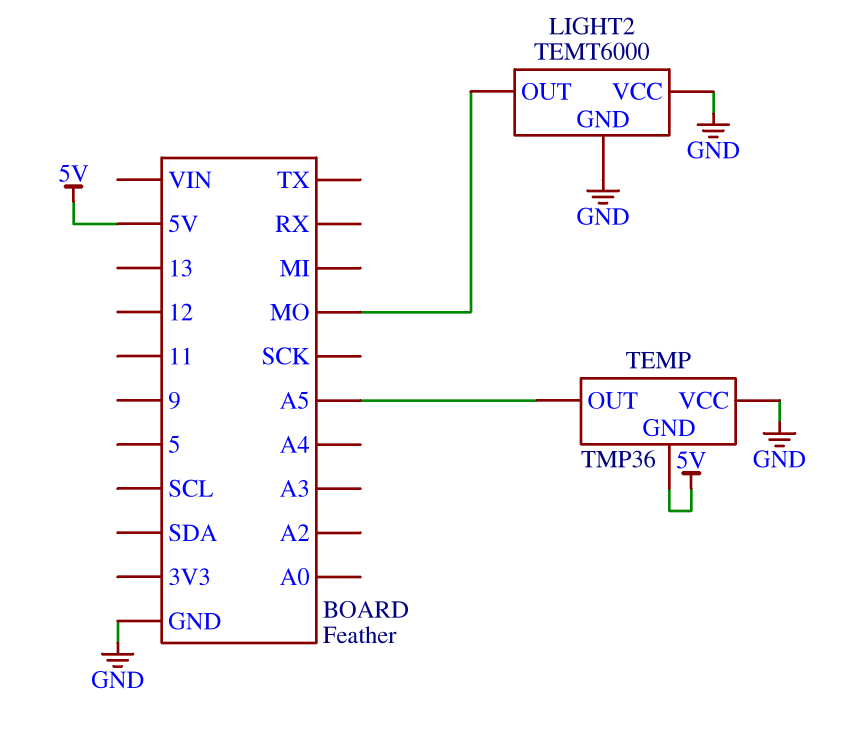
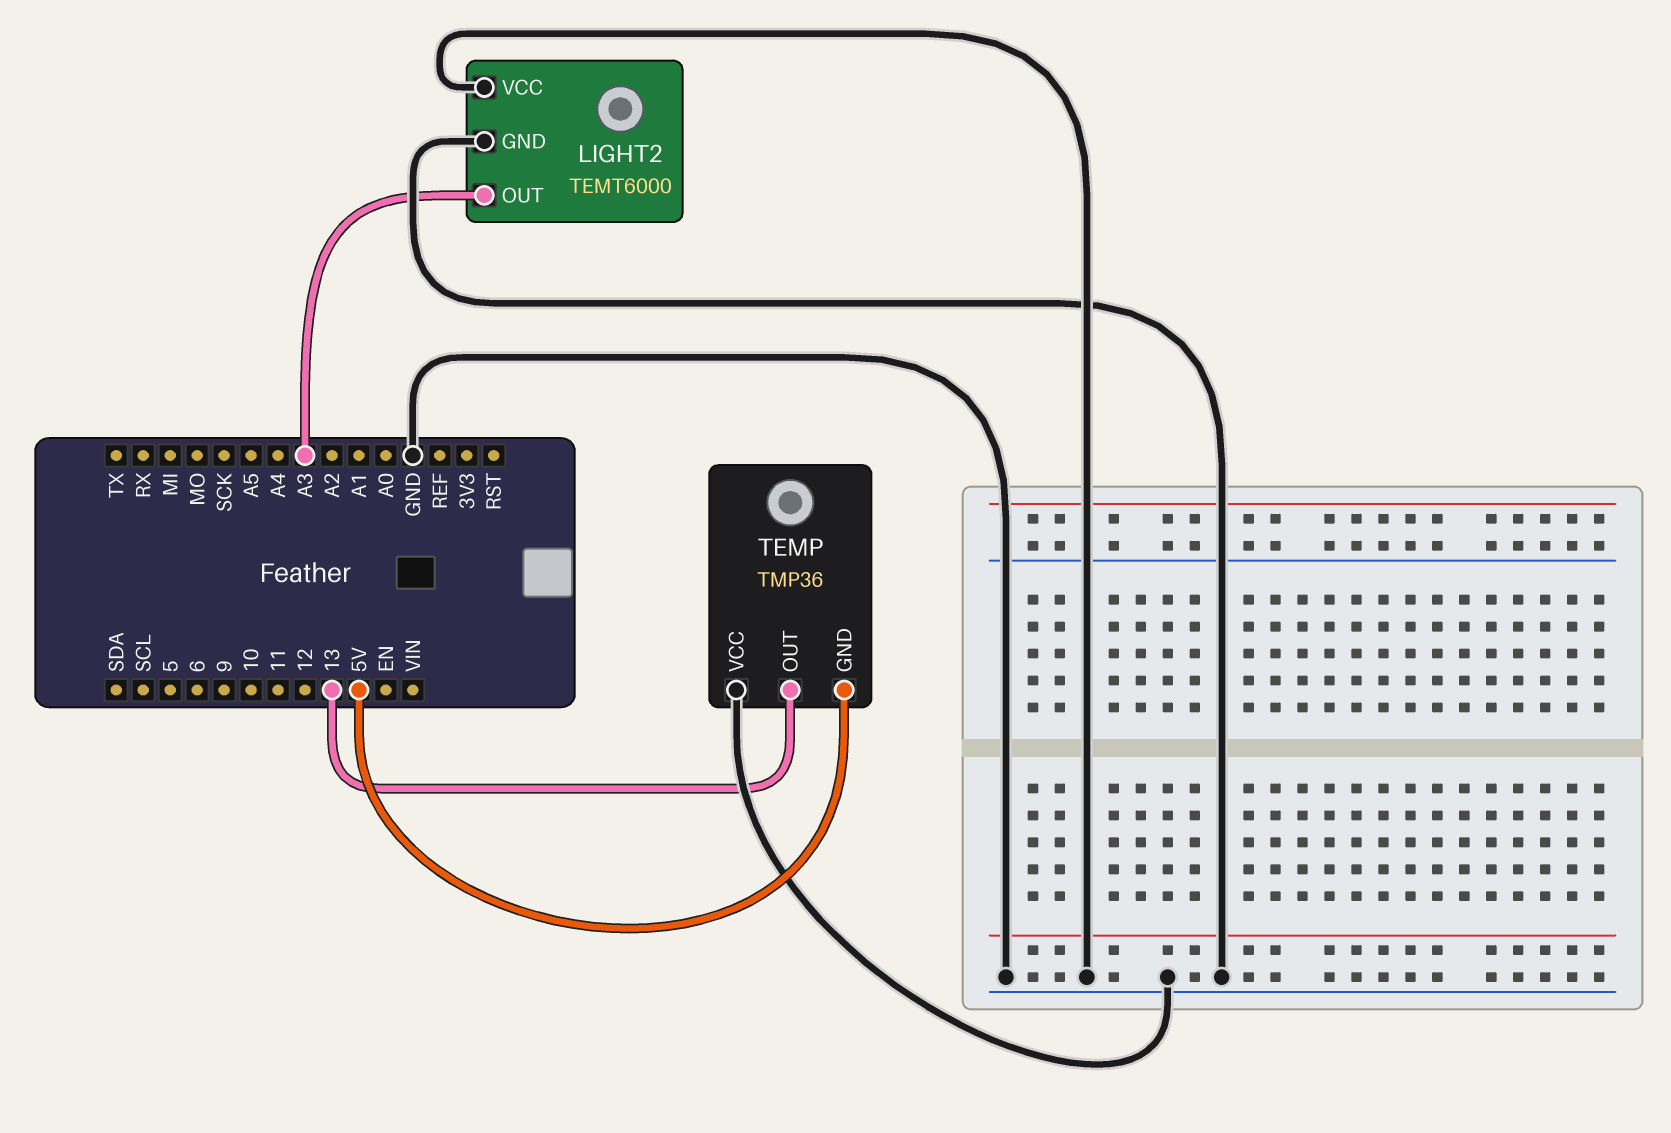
LIGHT2 pin OUT: MO -> A3
TEMP pin OUT: A5 -> 13

